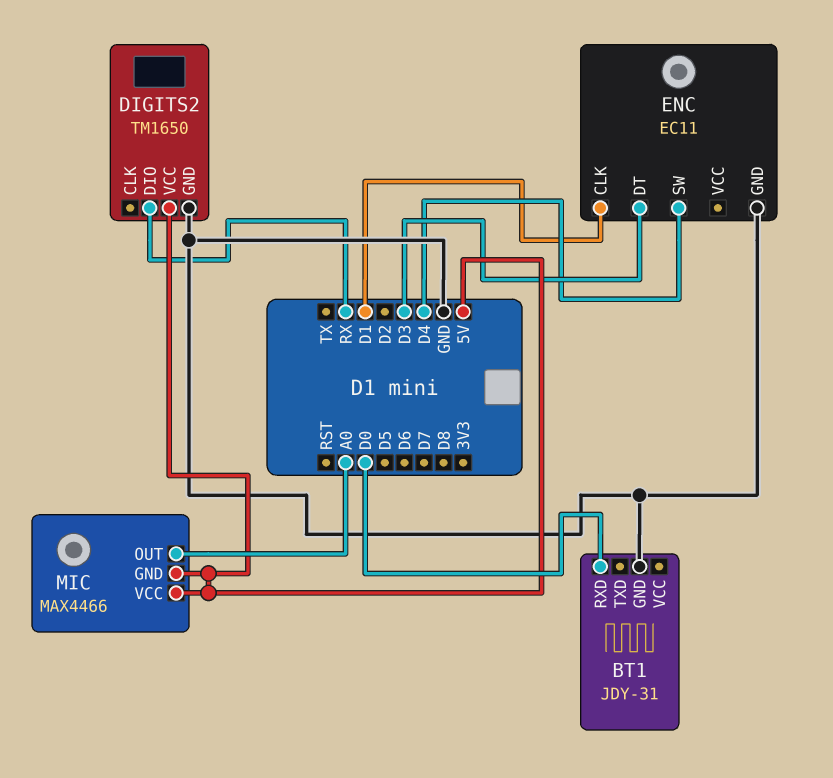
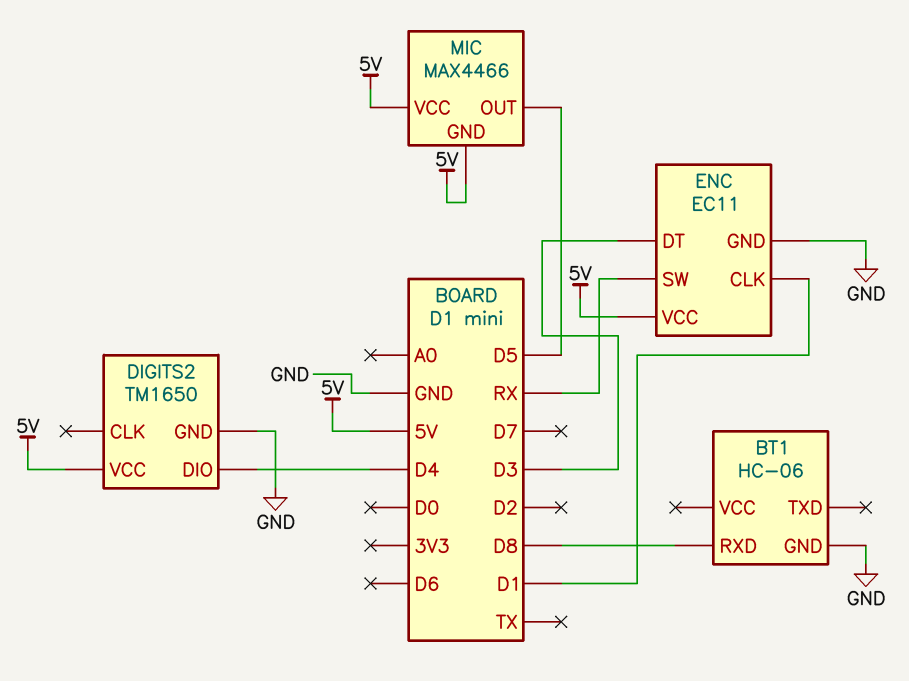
BT1: JDY-31 -> HC-06
BT1 pin RXD: D0 -> D8
DIGITS2 pin DIO: RX -> D4
ENC pin SW: D4 -> RX
ENC pin VCC: none -> 5V
MIC pin OUT: A0 -> D5

